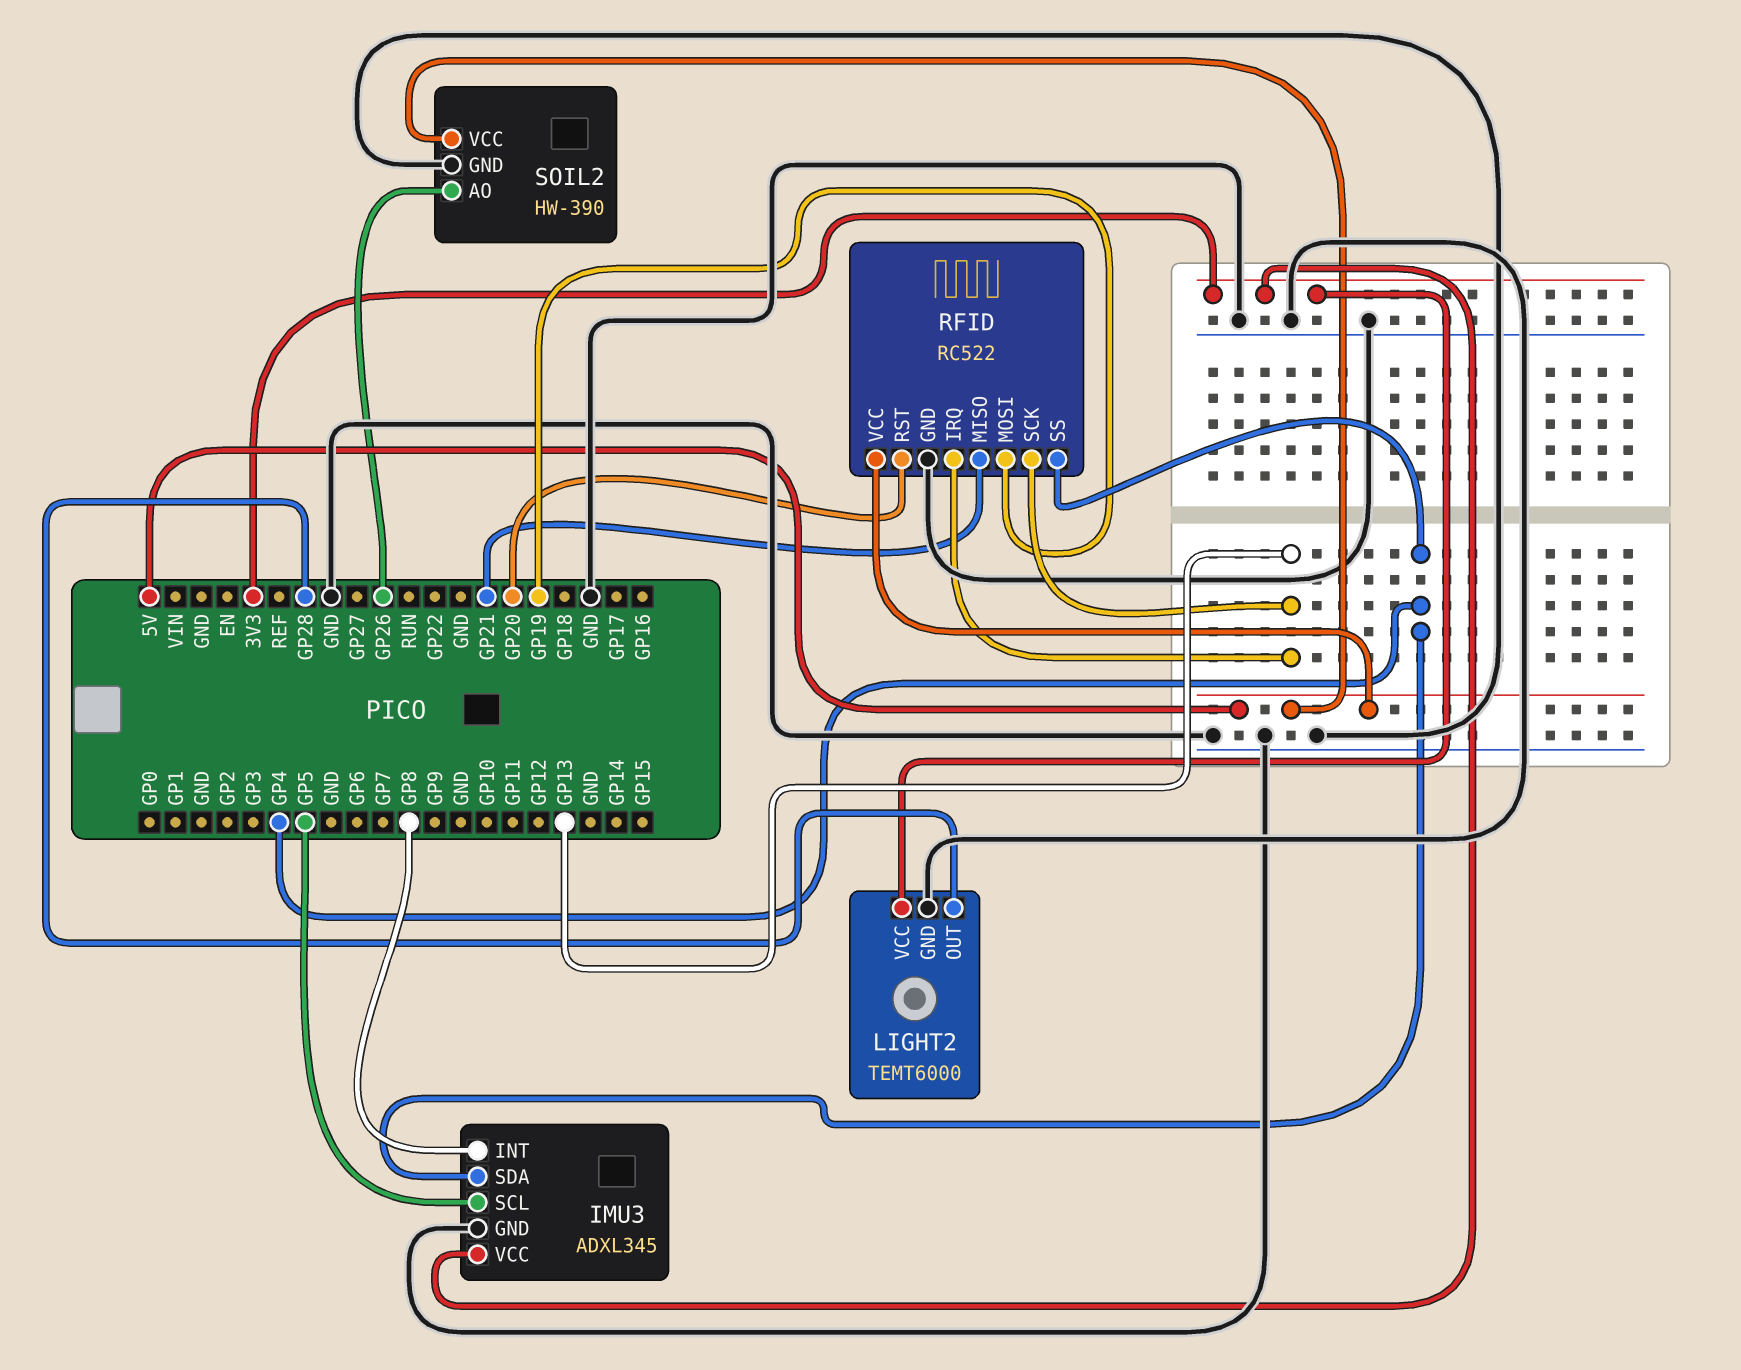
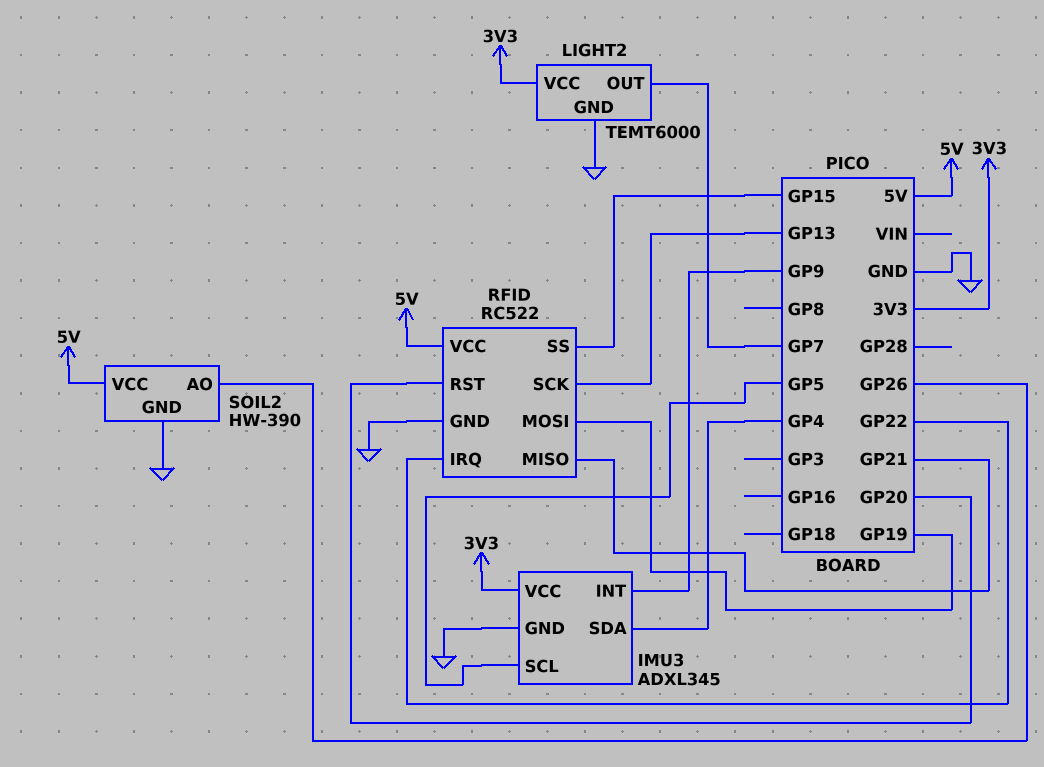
IMU3 pin INT: GP8 -> GP9
LIGHT2 pin OUT: GP28 -> GP7
RFID pin IRQ: GP13 -> GP22
RFID pin SS: GP4 -> GP15

